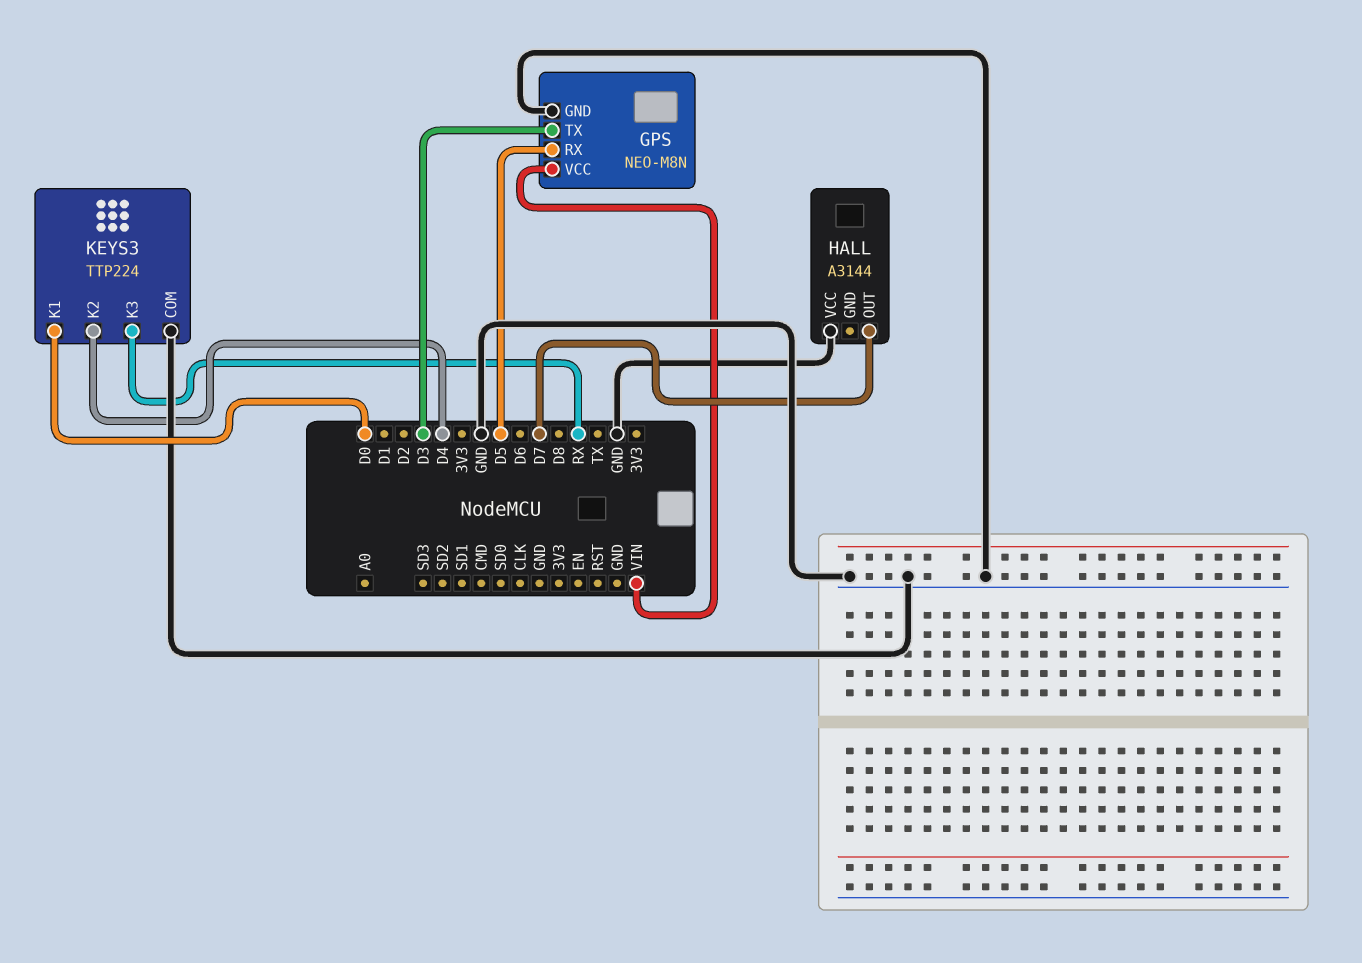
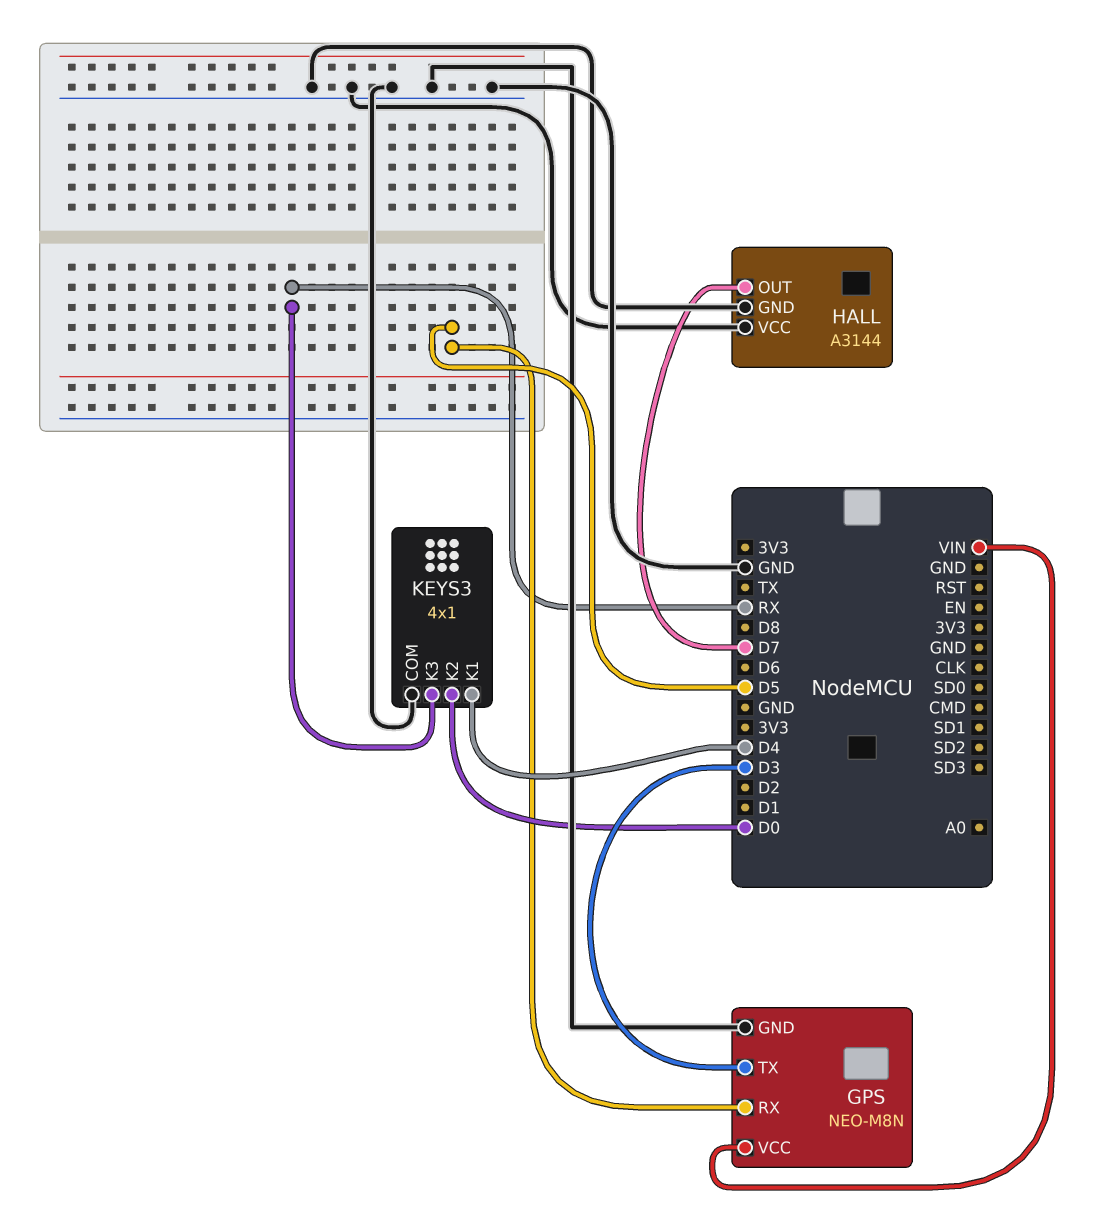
HALL pin GND: none -> GND
KEYS3: TTP224 -> 4x1
KEYS3 pin K1: D0 -> D4
KEYS3 pin K2: D4 -> D0

